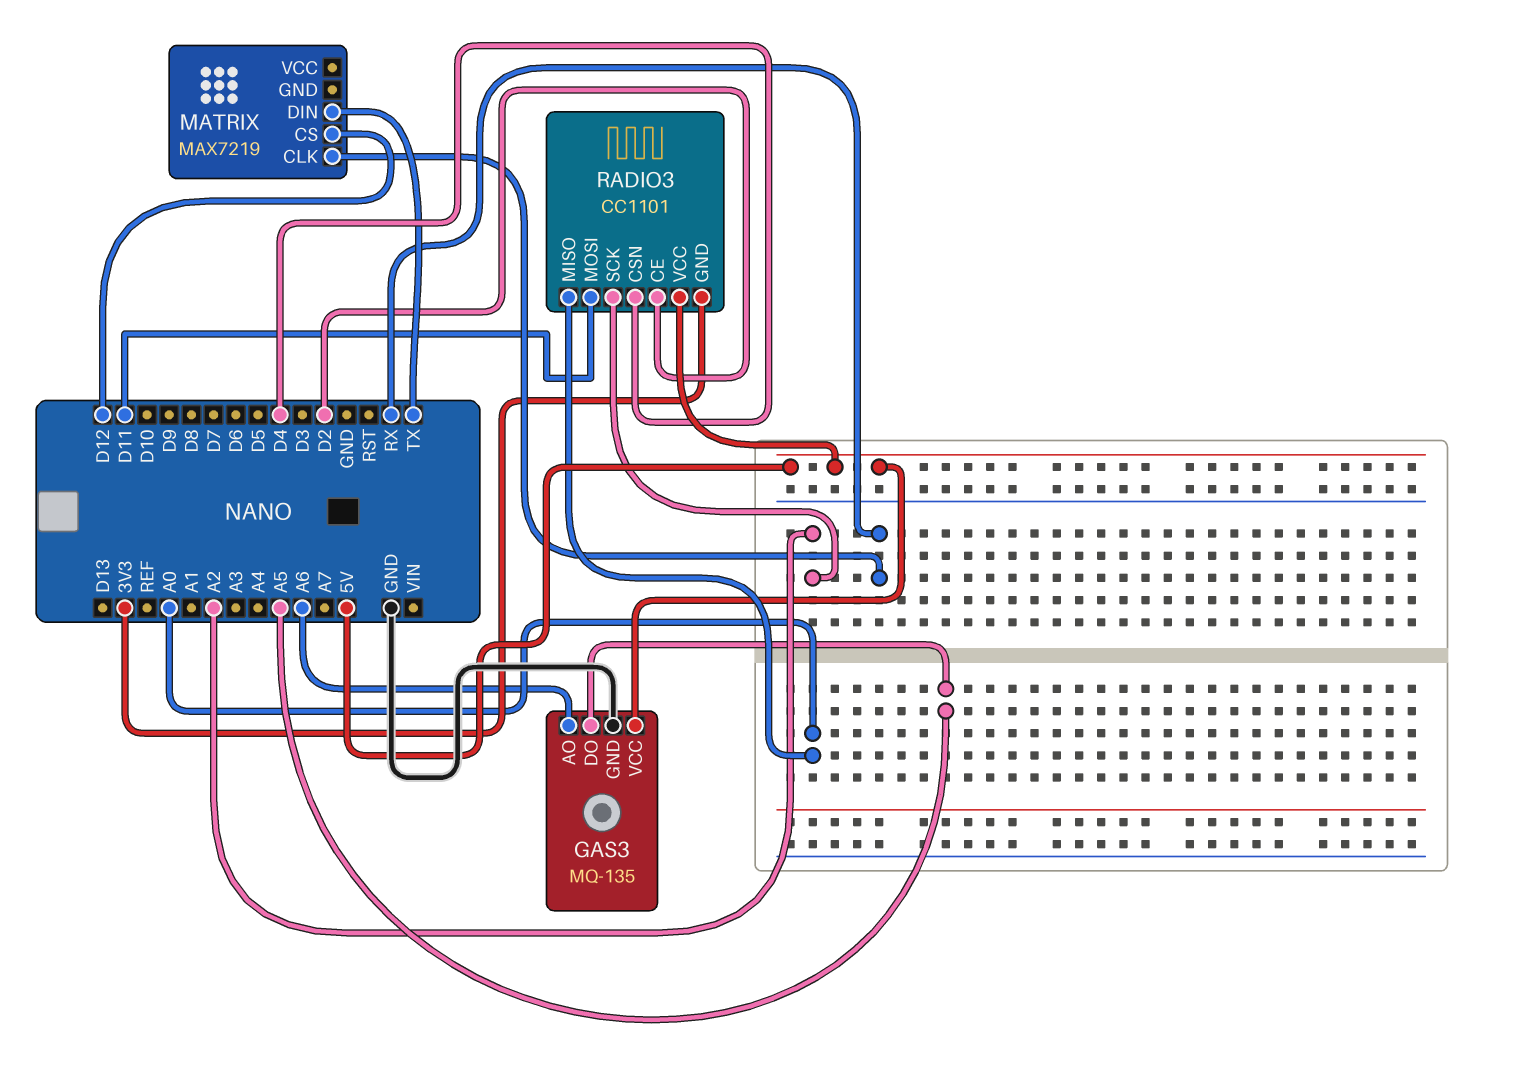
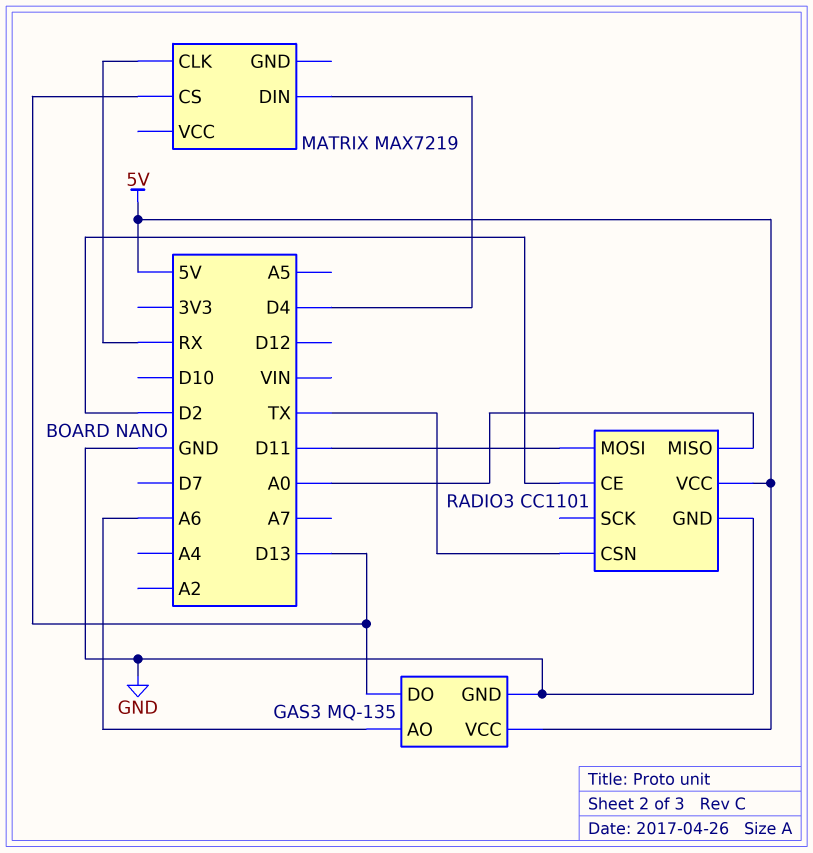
GAS3 pin DO: A5 -> D13
MATRIX pin CS: D12 -> D13
MATRIX pin DIN: TX -> D4
RADIO3 pin CSN: D4 -> TX
RADIO3 pin GND: 3V3 -> GND
RADIO3 pin SCK: A2 -> none

